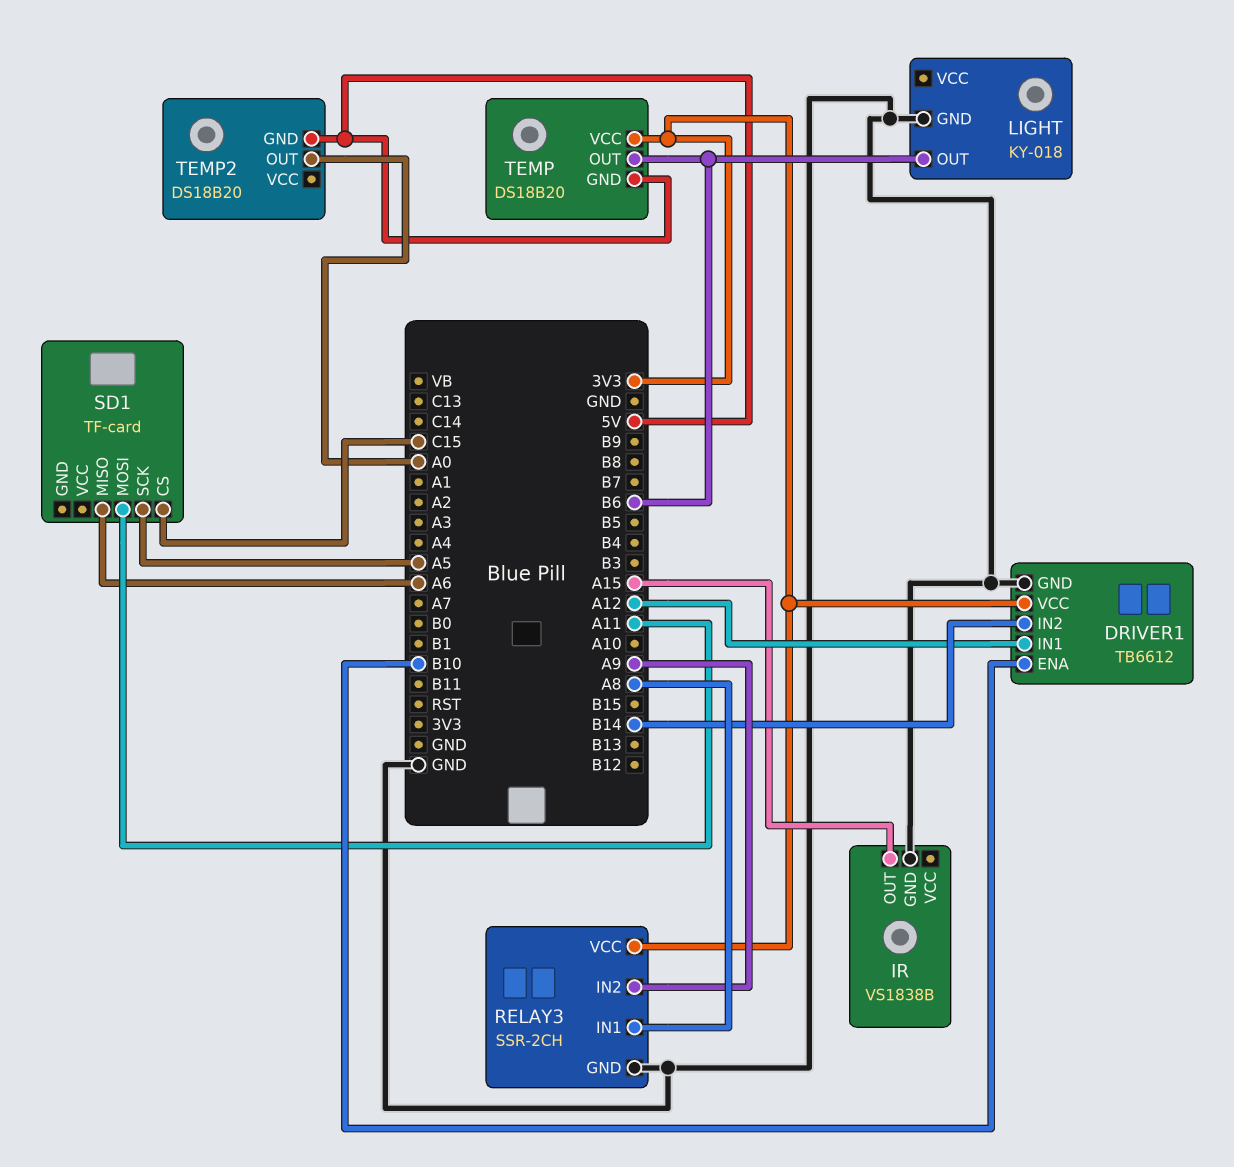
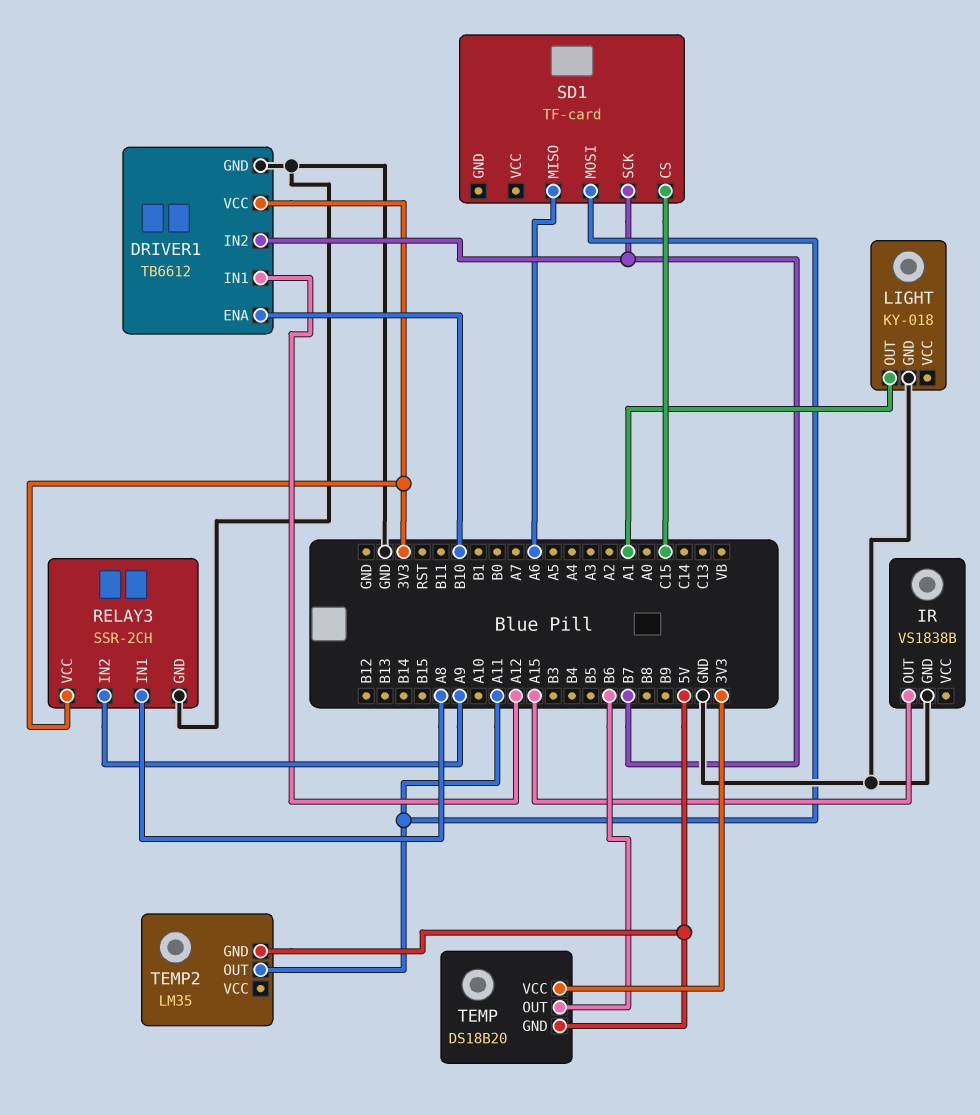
DRIVER1 pin IN2: B14 -> B7
LIGHT pin OUT: B6 -> A1
SD1 pin SCK: A5 -> B7
TEMP2: DS18B20 -> LM35
TEMP2 pin OUT: A0 -> A11

